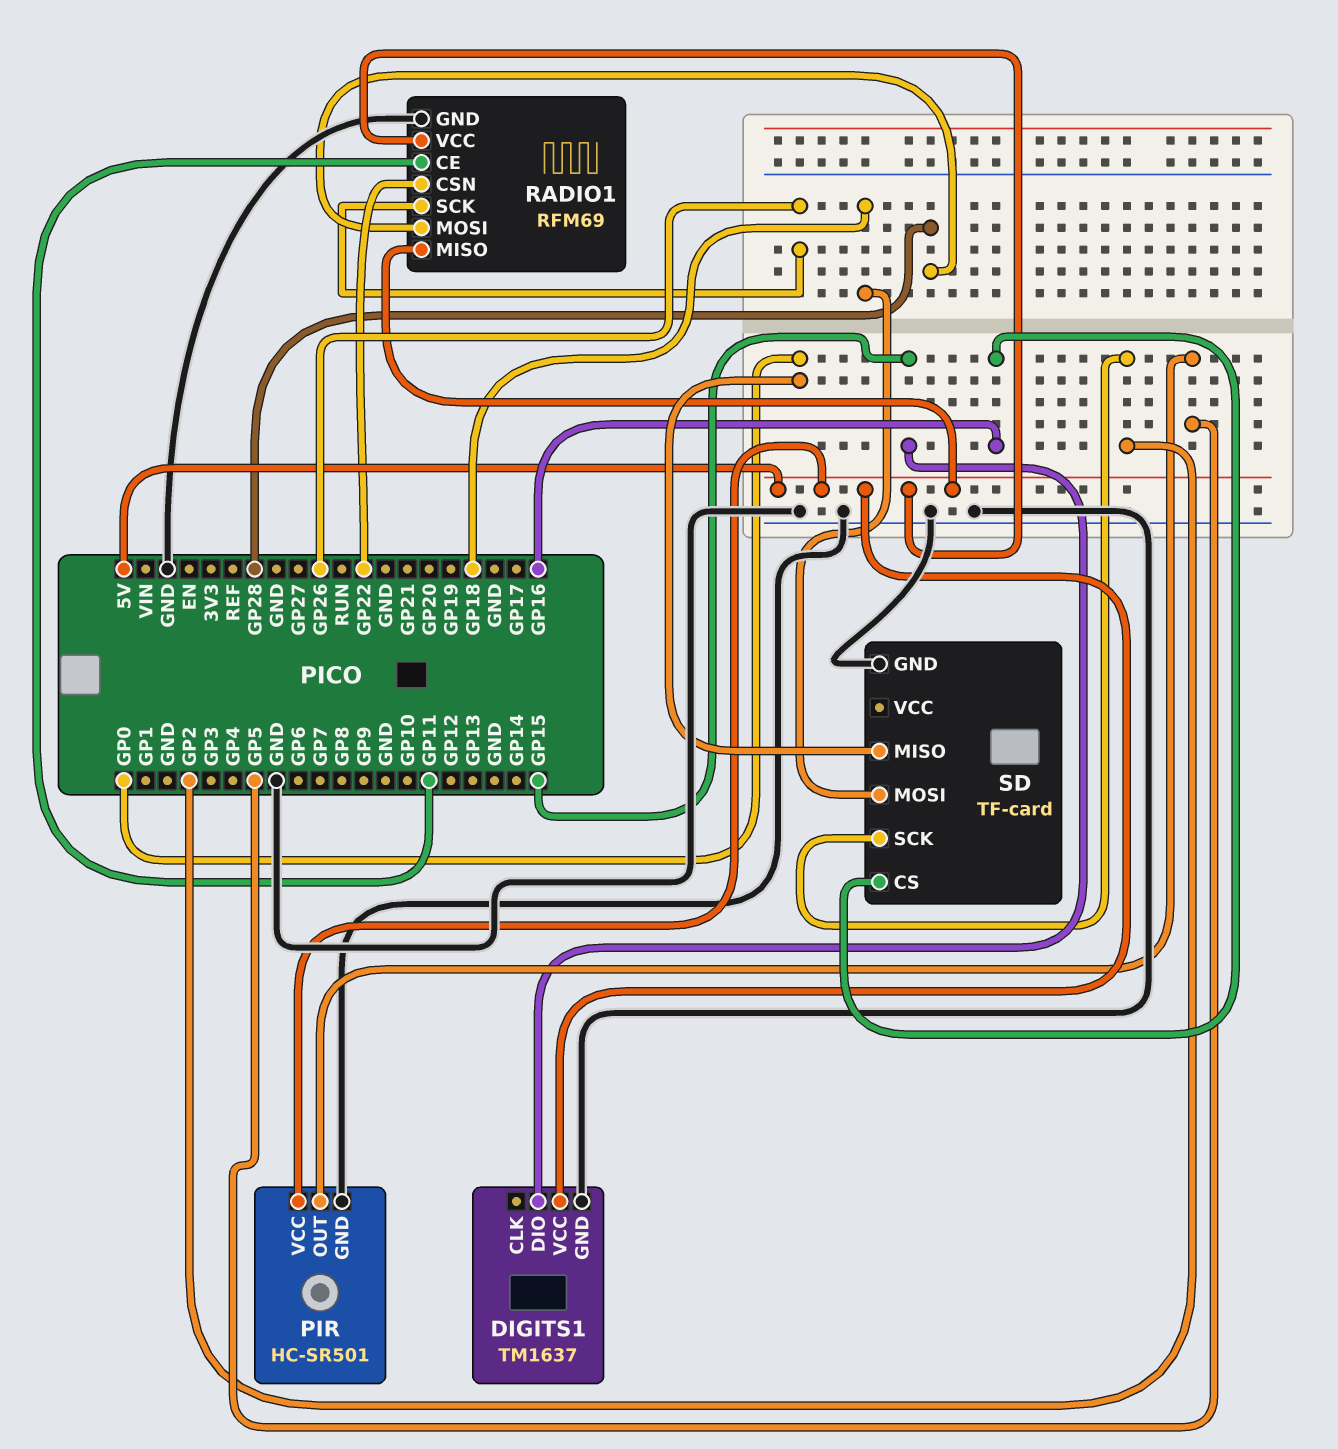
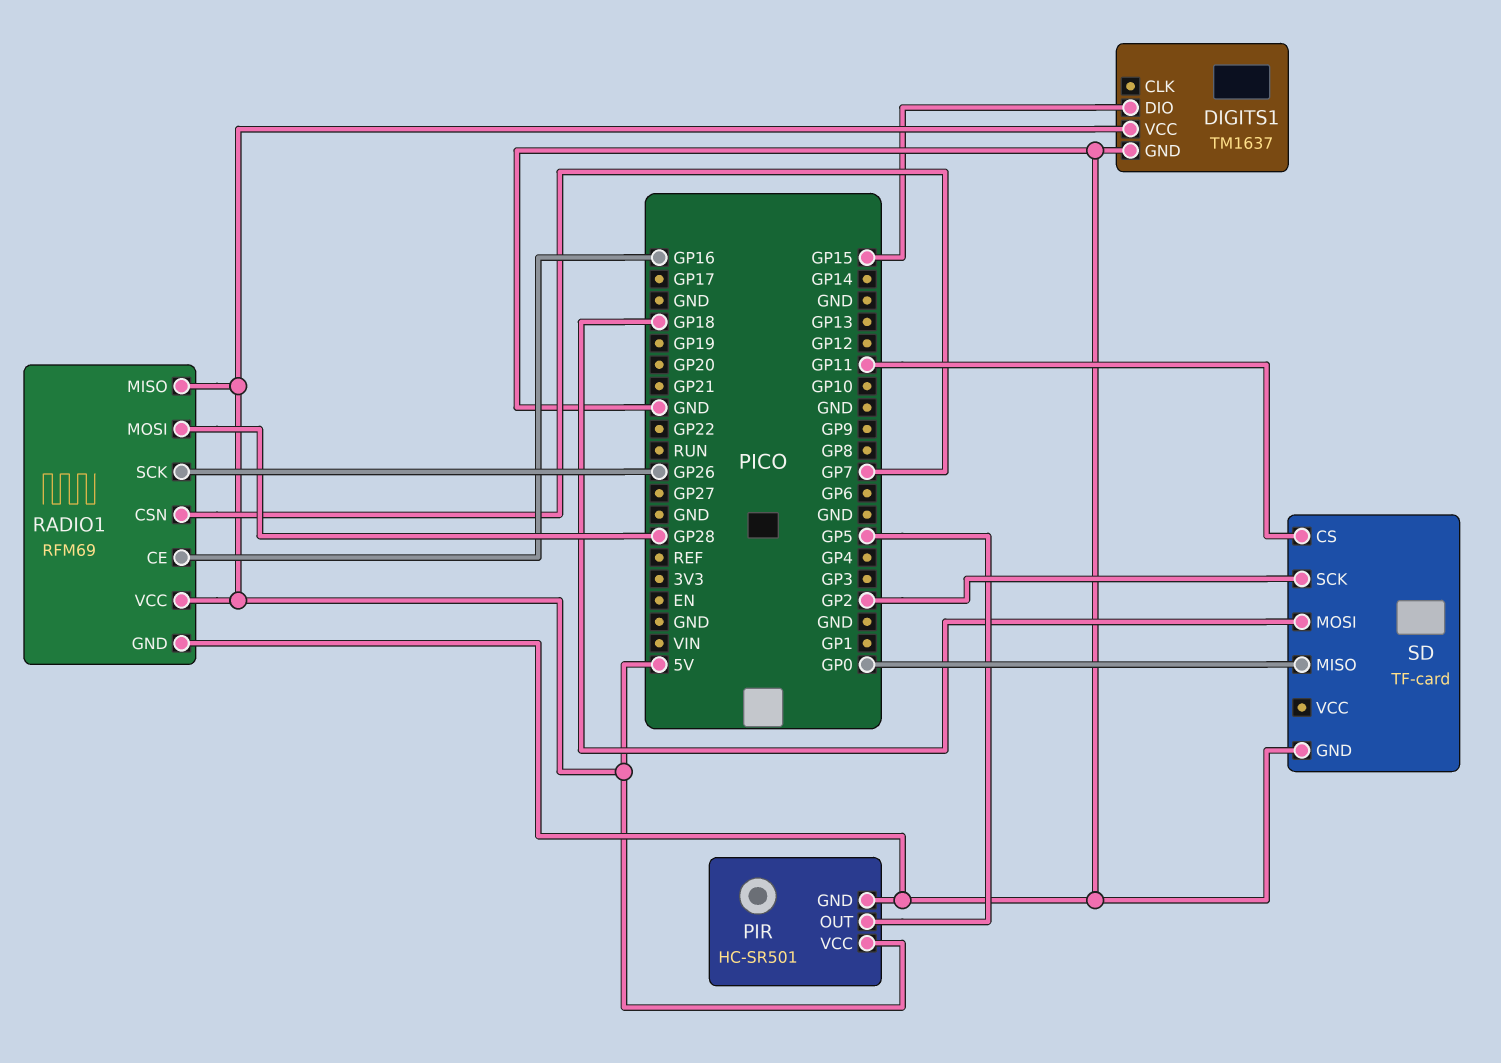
RADIO1 pin CE: GP11 -> GP16
RADIO1 pin CSN: GP22 -> GP7
SD pin CS: GP16 -> GP11

